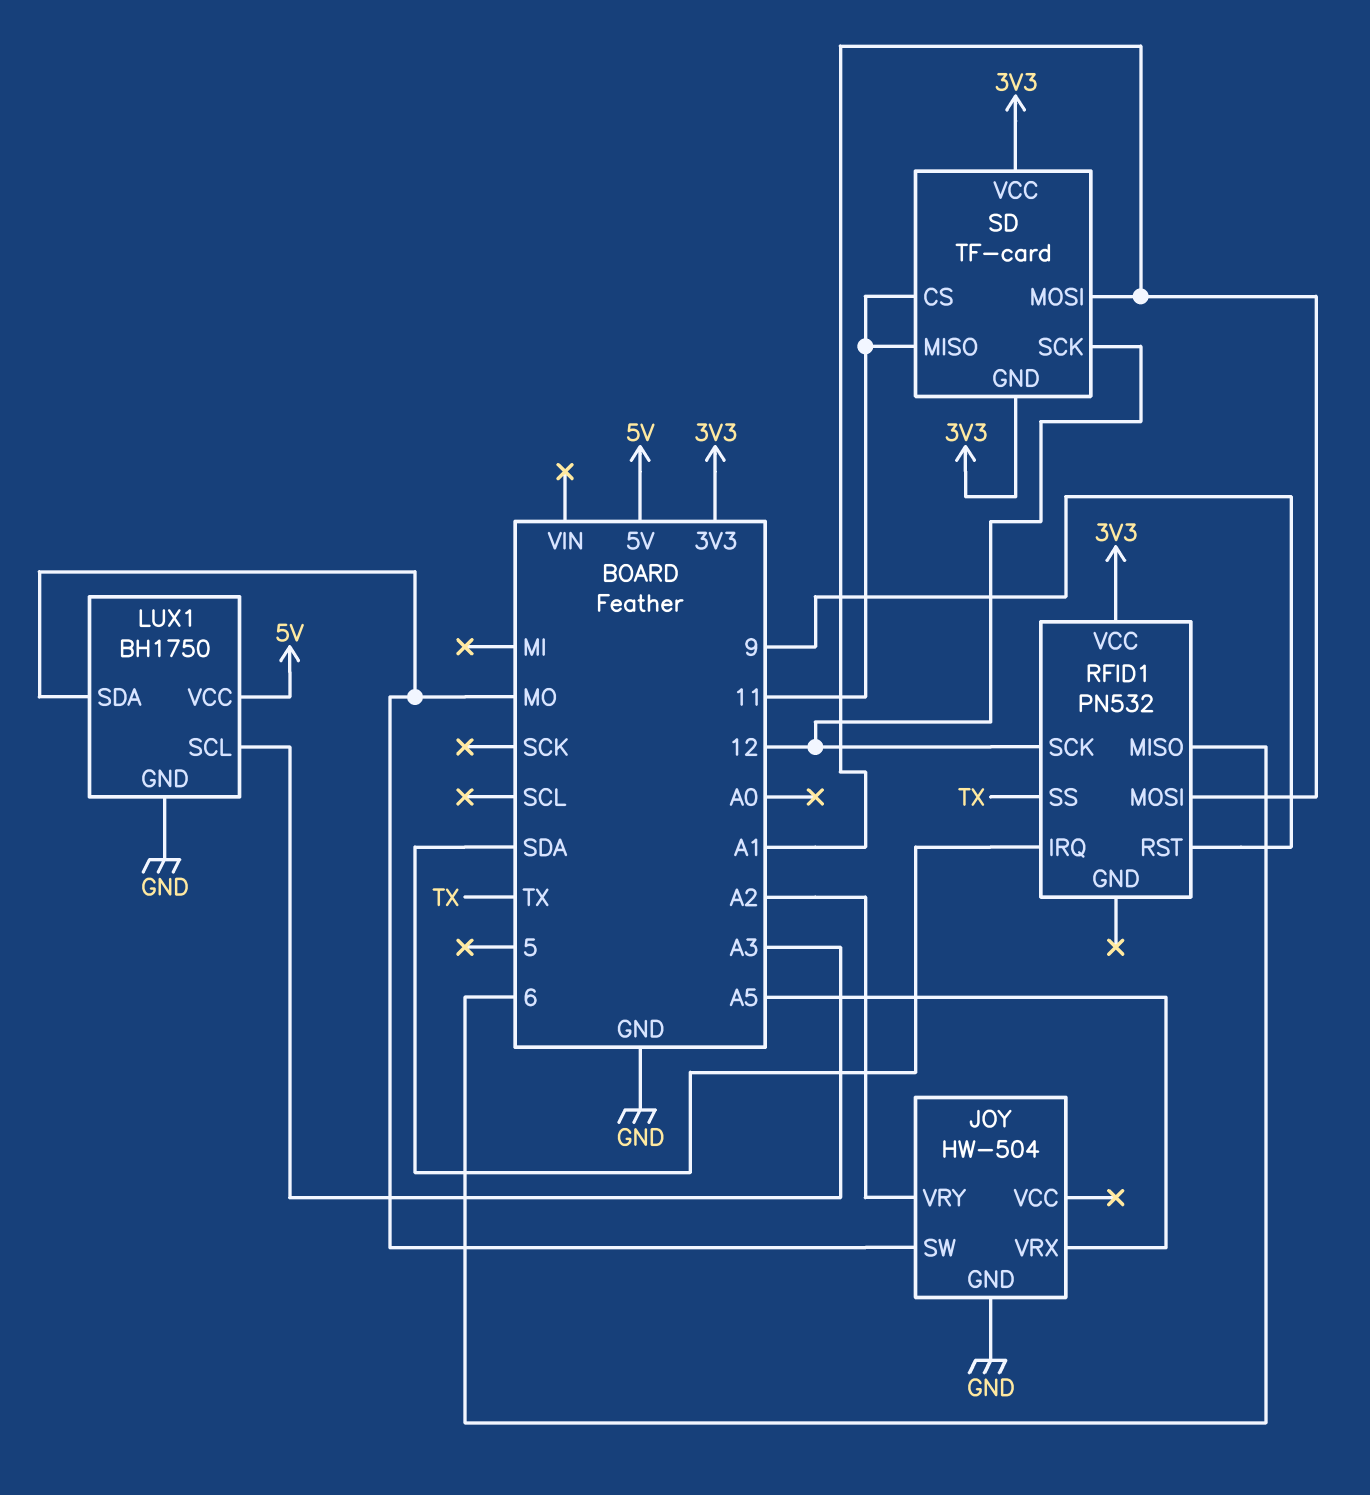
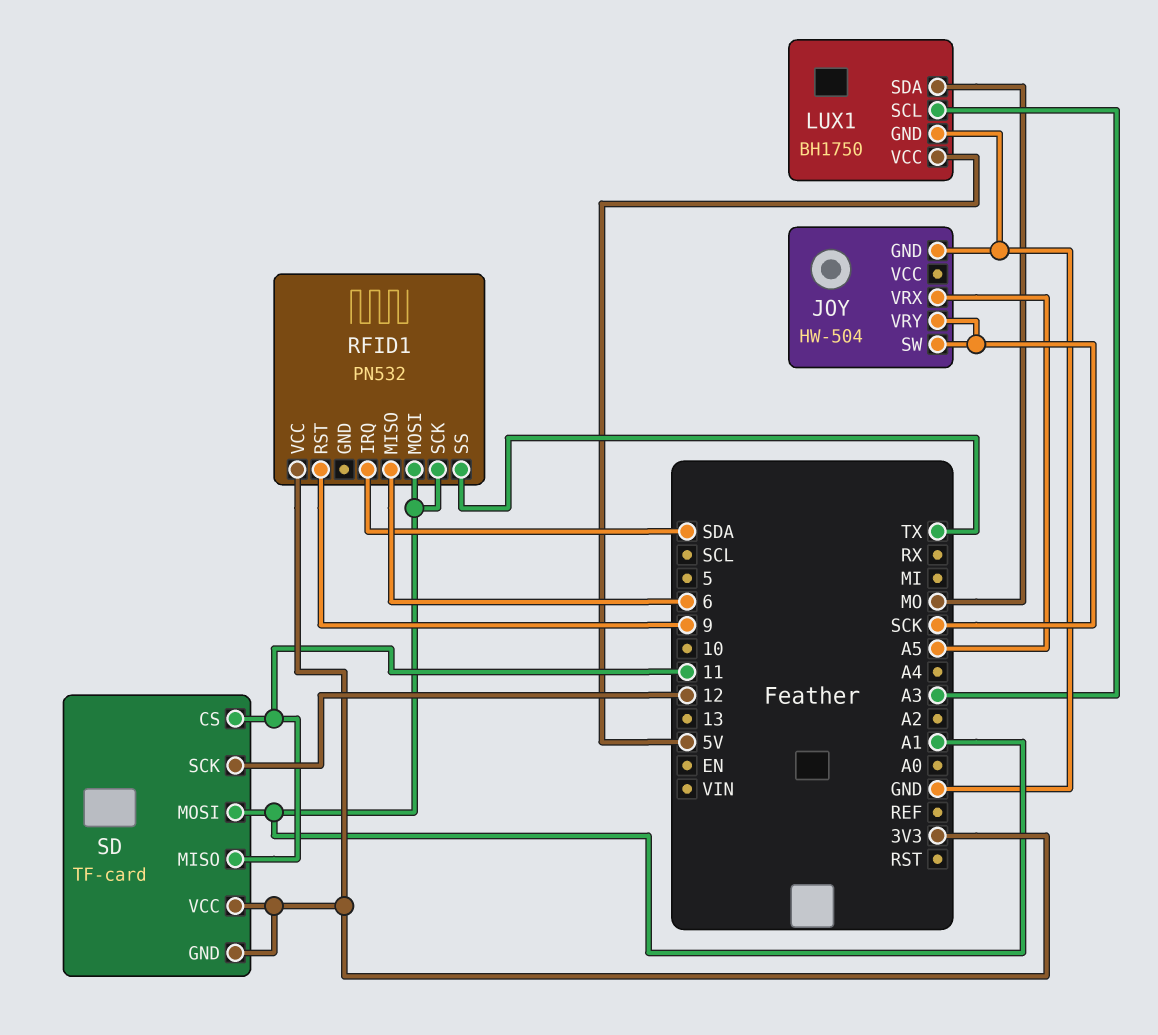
JOY pin SW: MO -> SCK
JOY pin VRY: A2 -> SCK
RFID1 pin SCK: 12 -> A1

